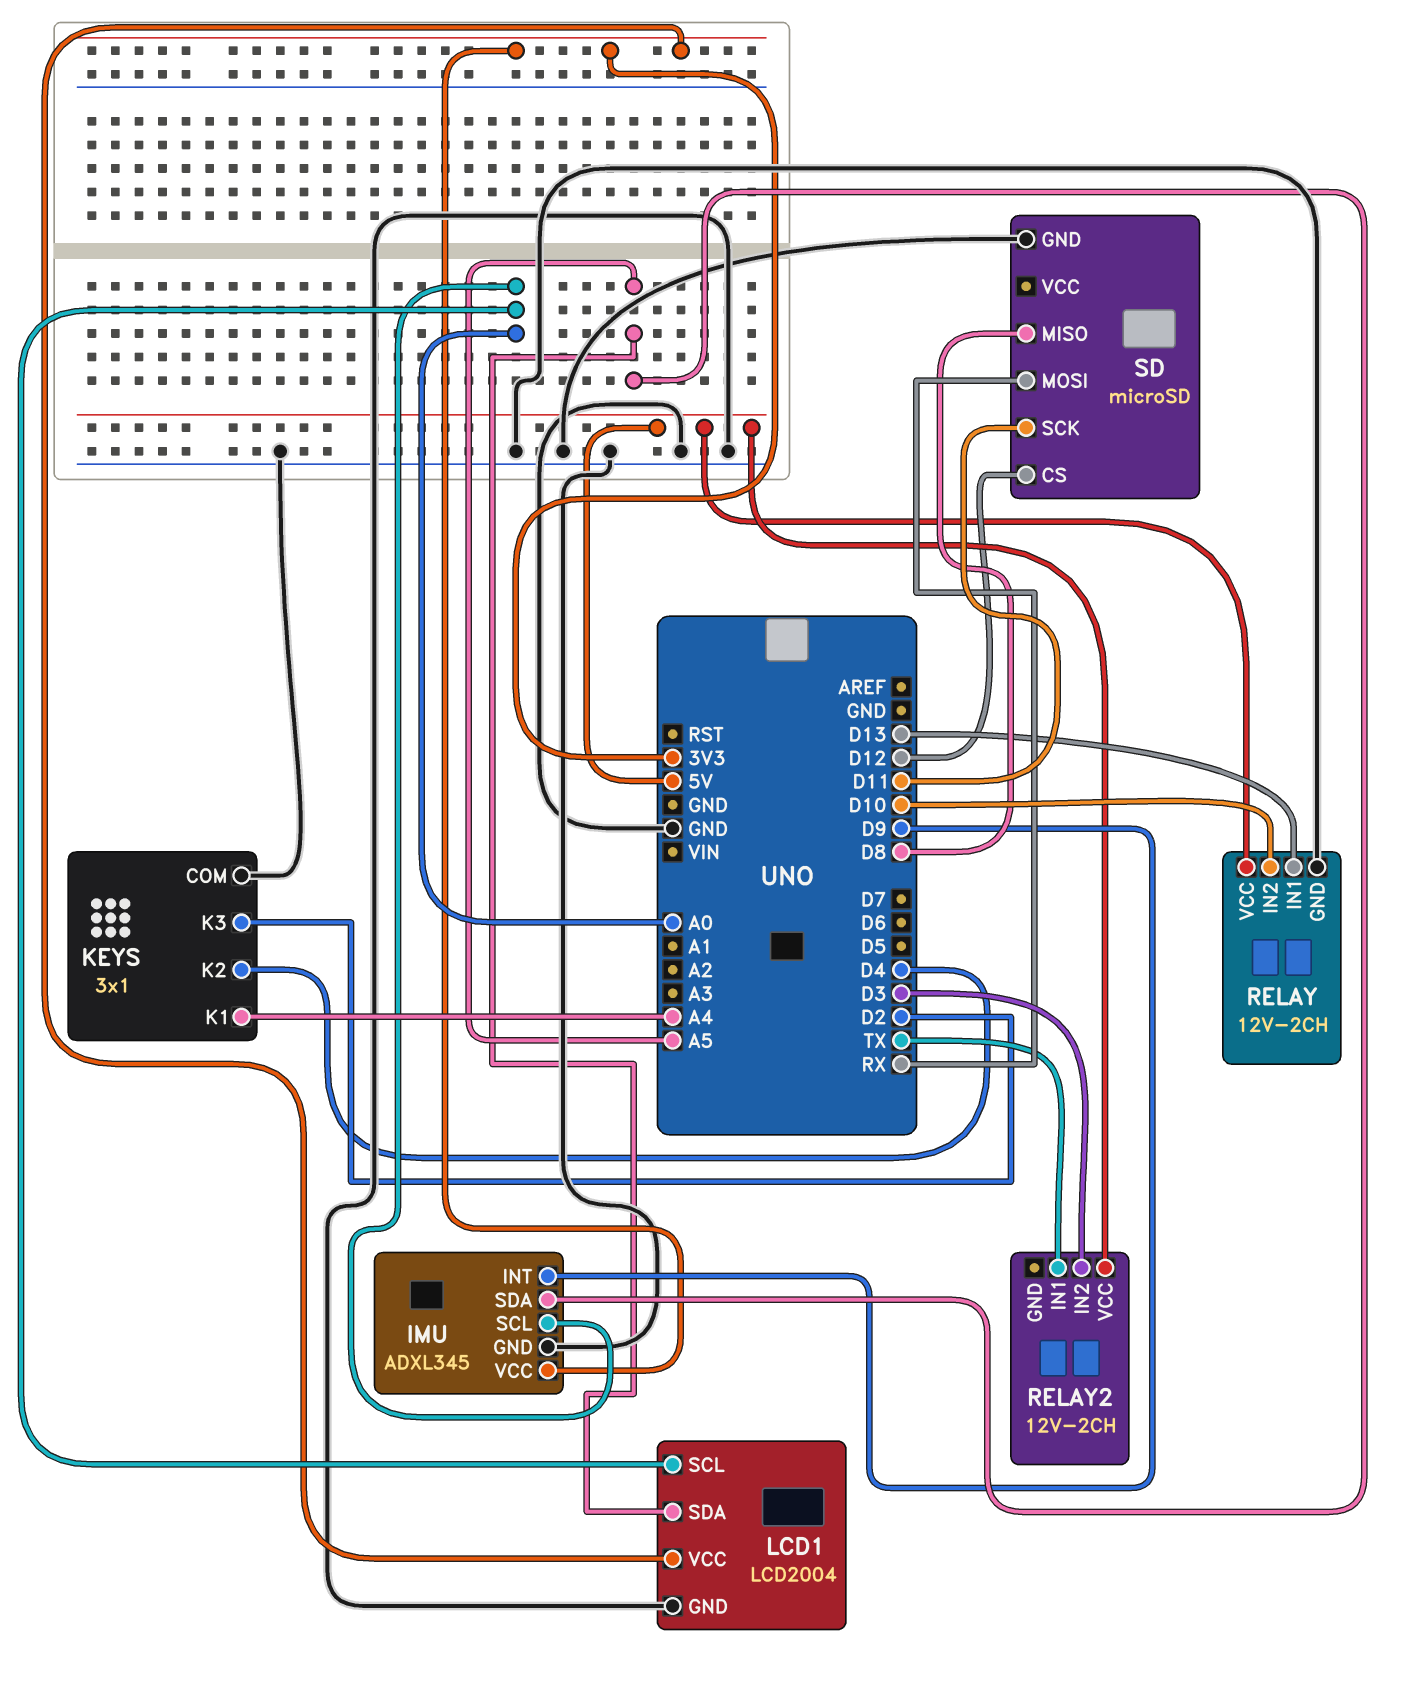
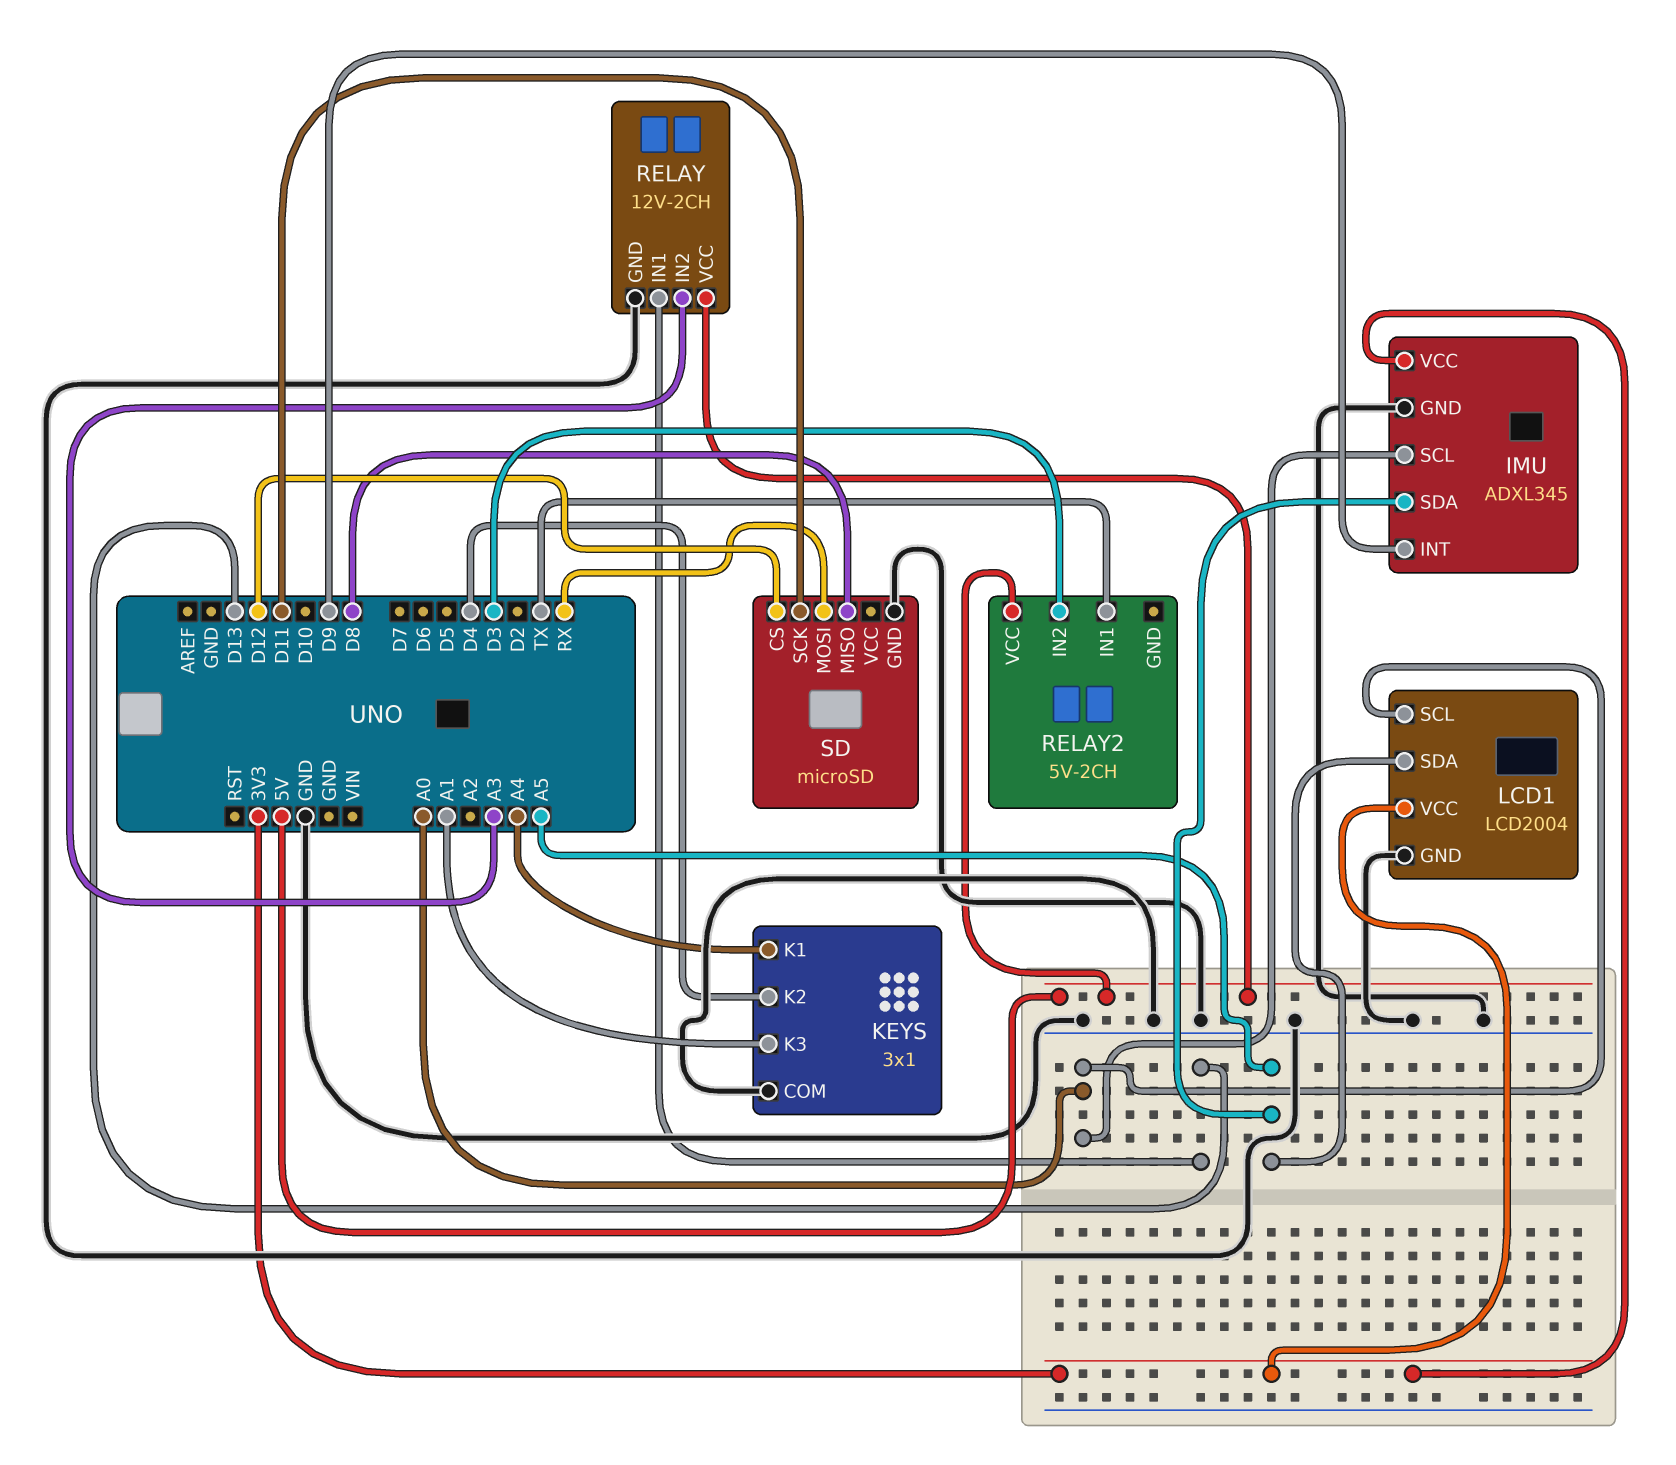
KEYS pin K3: D2 -> A1
RELAY pin IN2: D10 -> A3
RELAY2: 12V-2CH -> 5V-2CH

